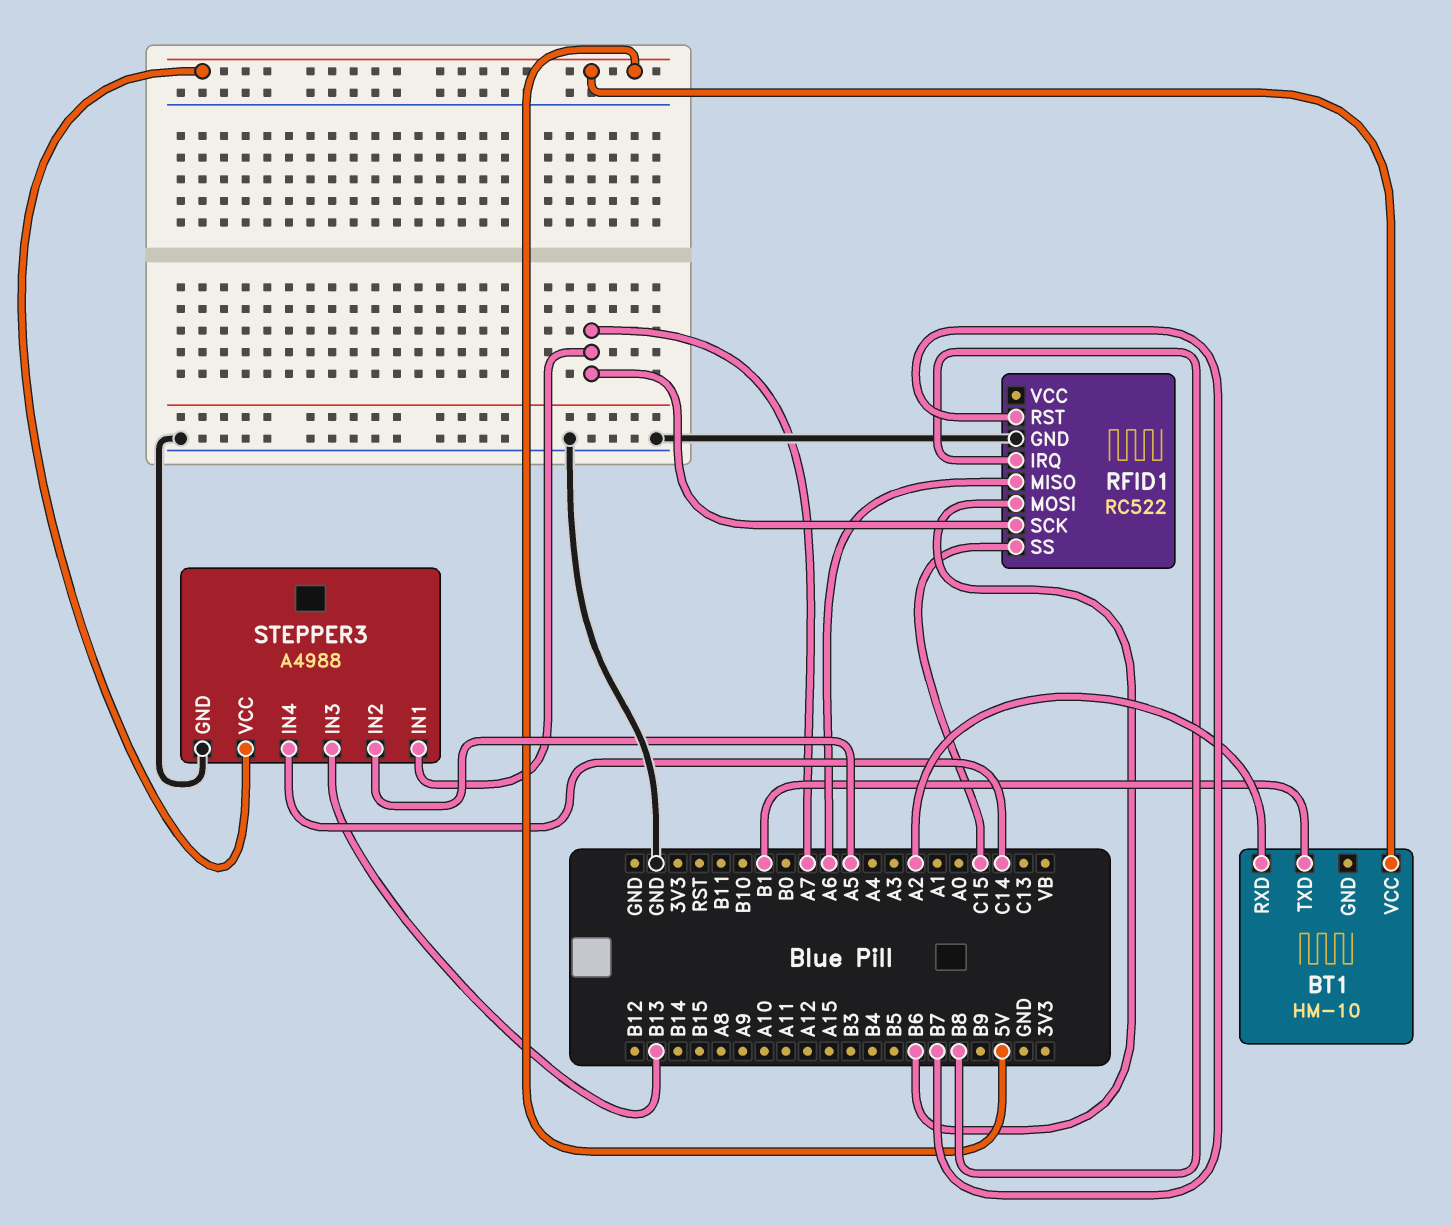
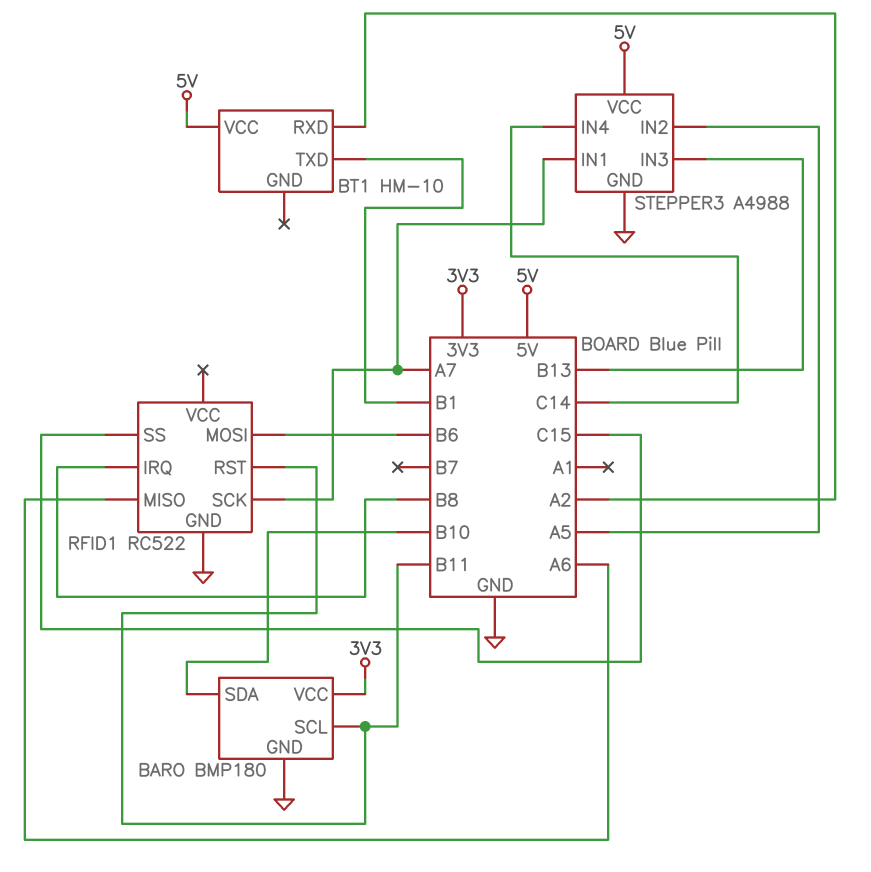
BARO: none -> BMP180
BARO pin GND: none -> GND
BARO pin SCL: none -> B11
BARO pin SDA: none -> B10
BARO pin VCC: none -> 3V3
RFID1 pin RST: B7 -> B11

